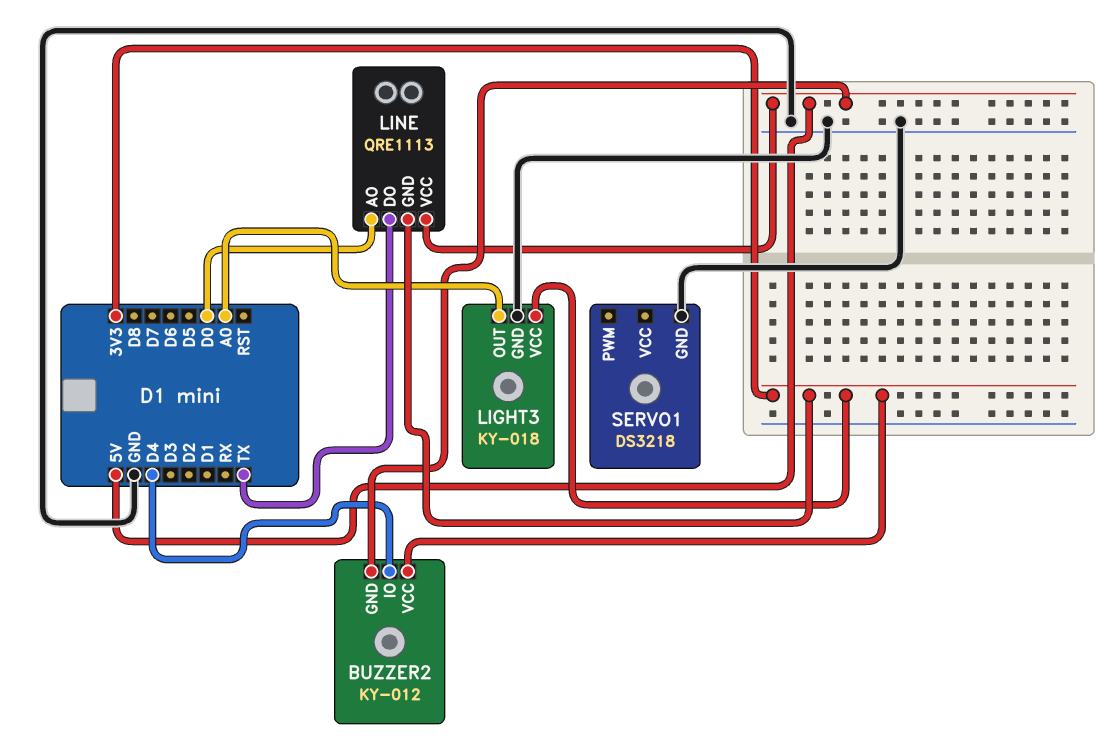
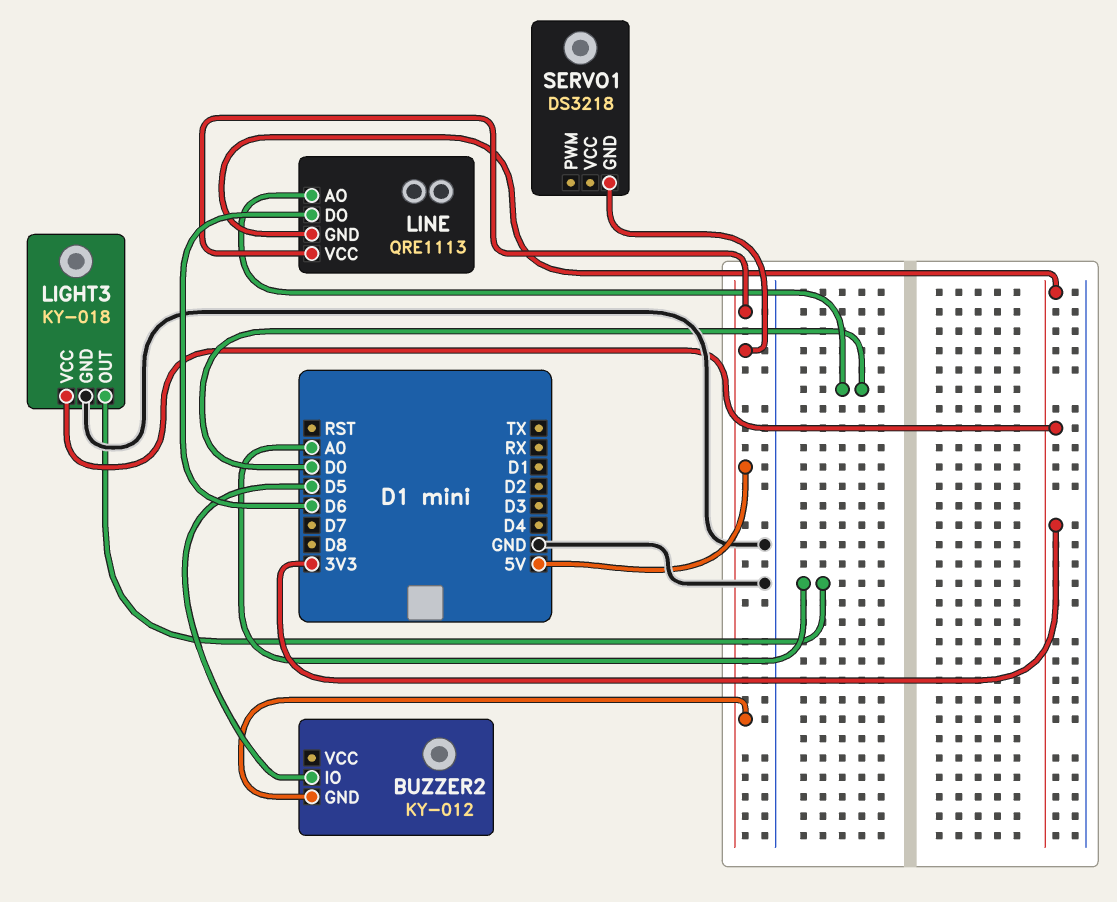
BUZZER2 pin IO: D4 -> D5
BUZZER2 pin VCC: 3V3 -> none
LINE pin DO: TX -> D6
SERVO1 pin GND: GND -> 5V

